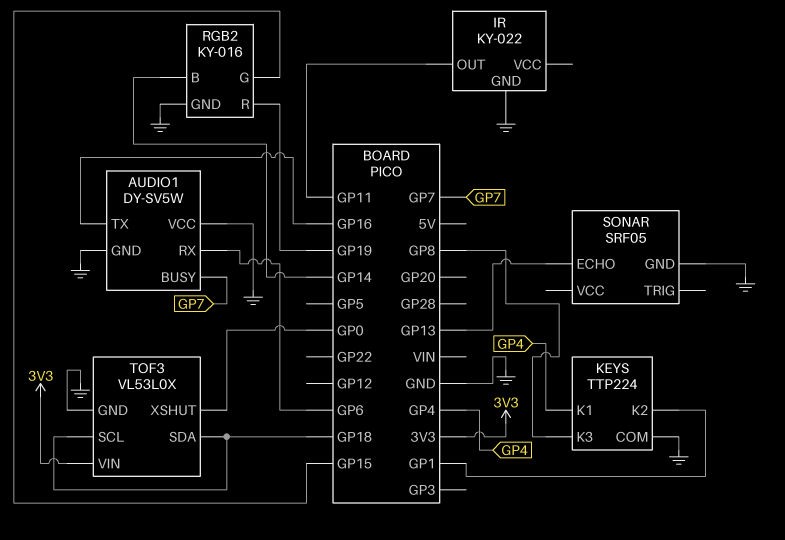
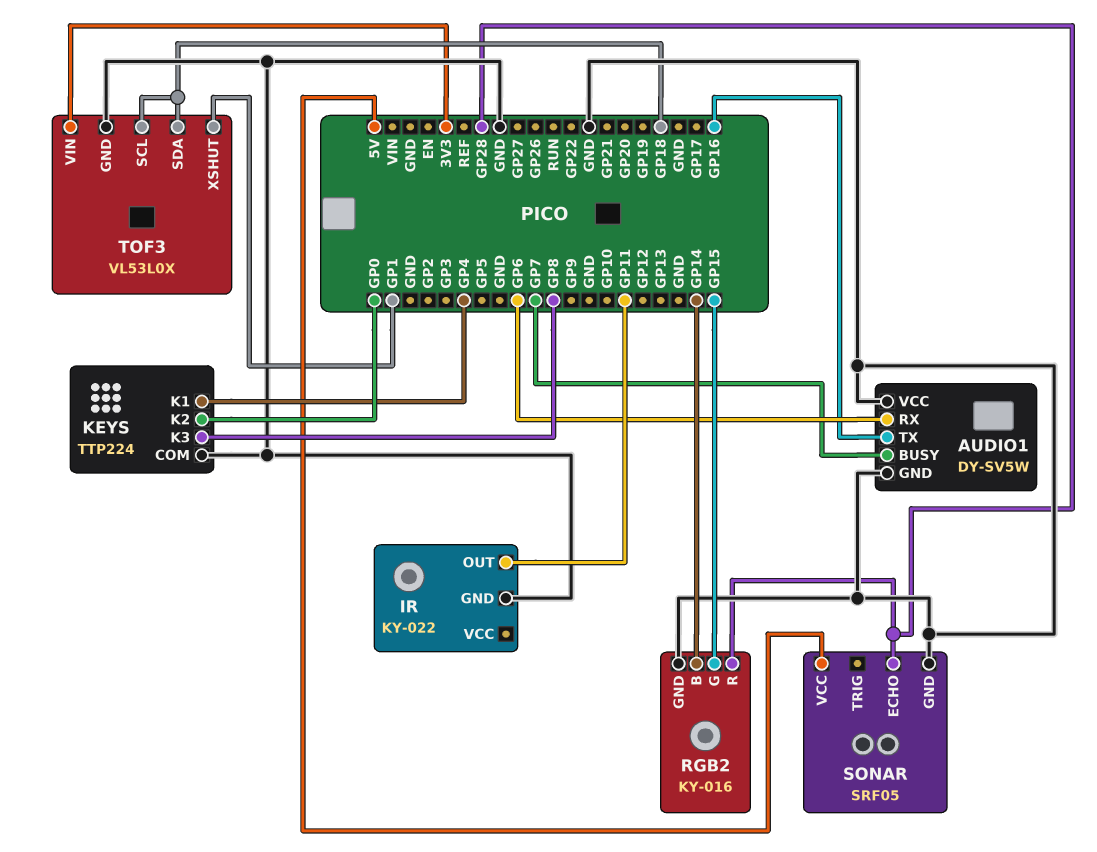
KEYS pin K2: GP1 -> GP0
RGB2 pin R: GP19 -> GP28
SONAR pin ECHO: GP13 -> GP28
SONAR pin VCC: none -> 5V
TOF3 pin XSHUT: GP0 -> GP1

